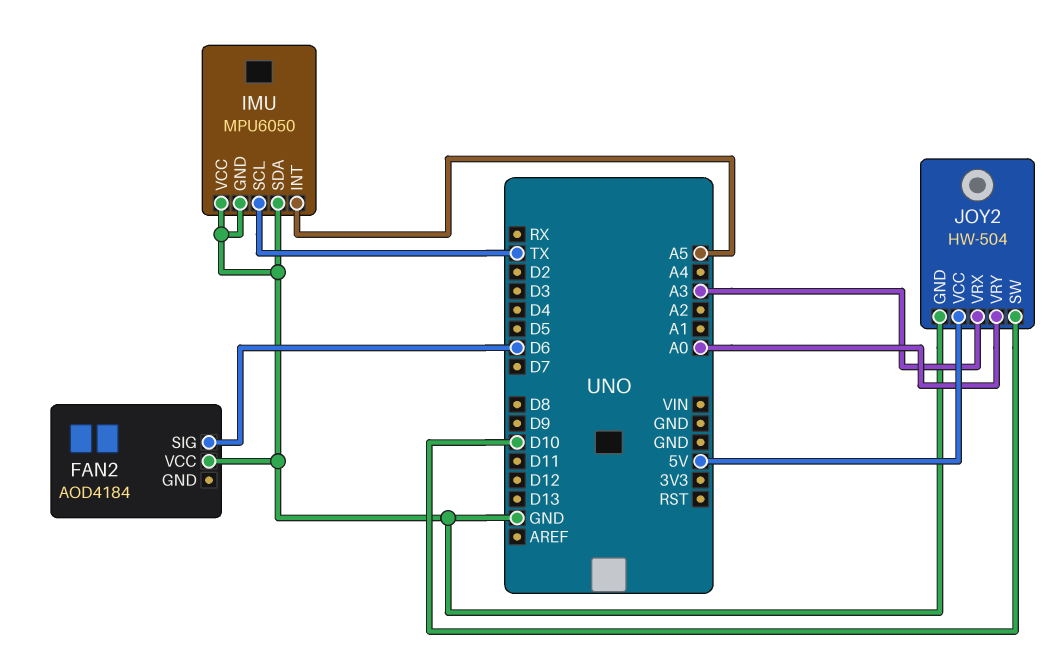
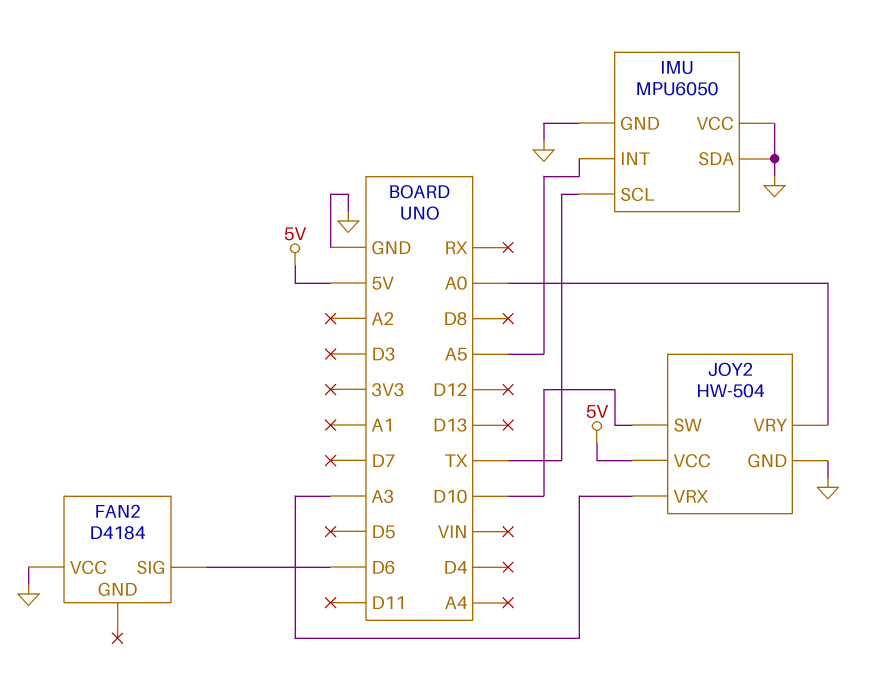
FAN2: AOD4184 -> D4184

